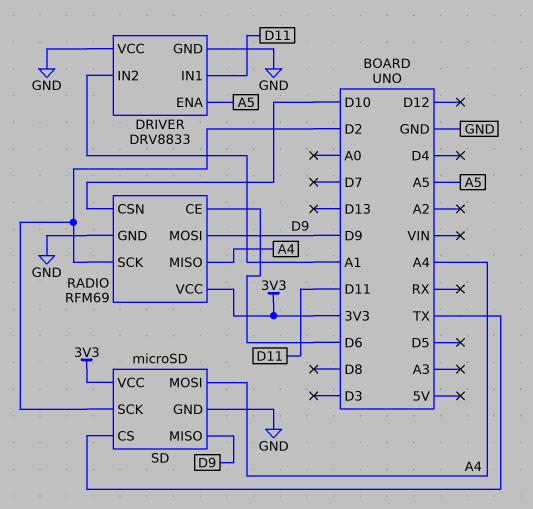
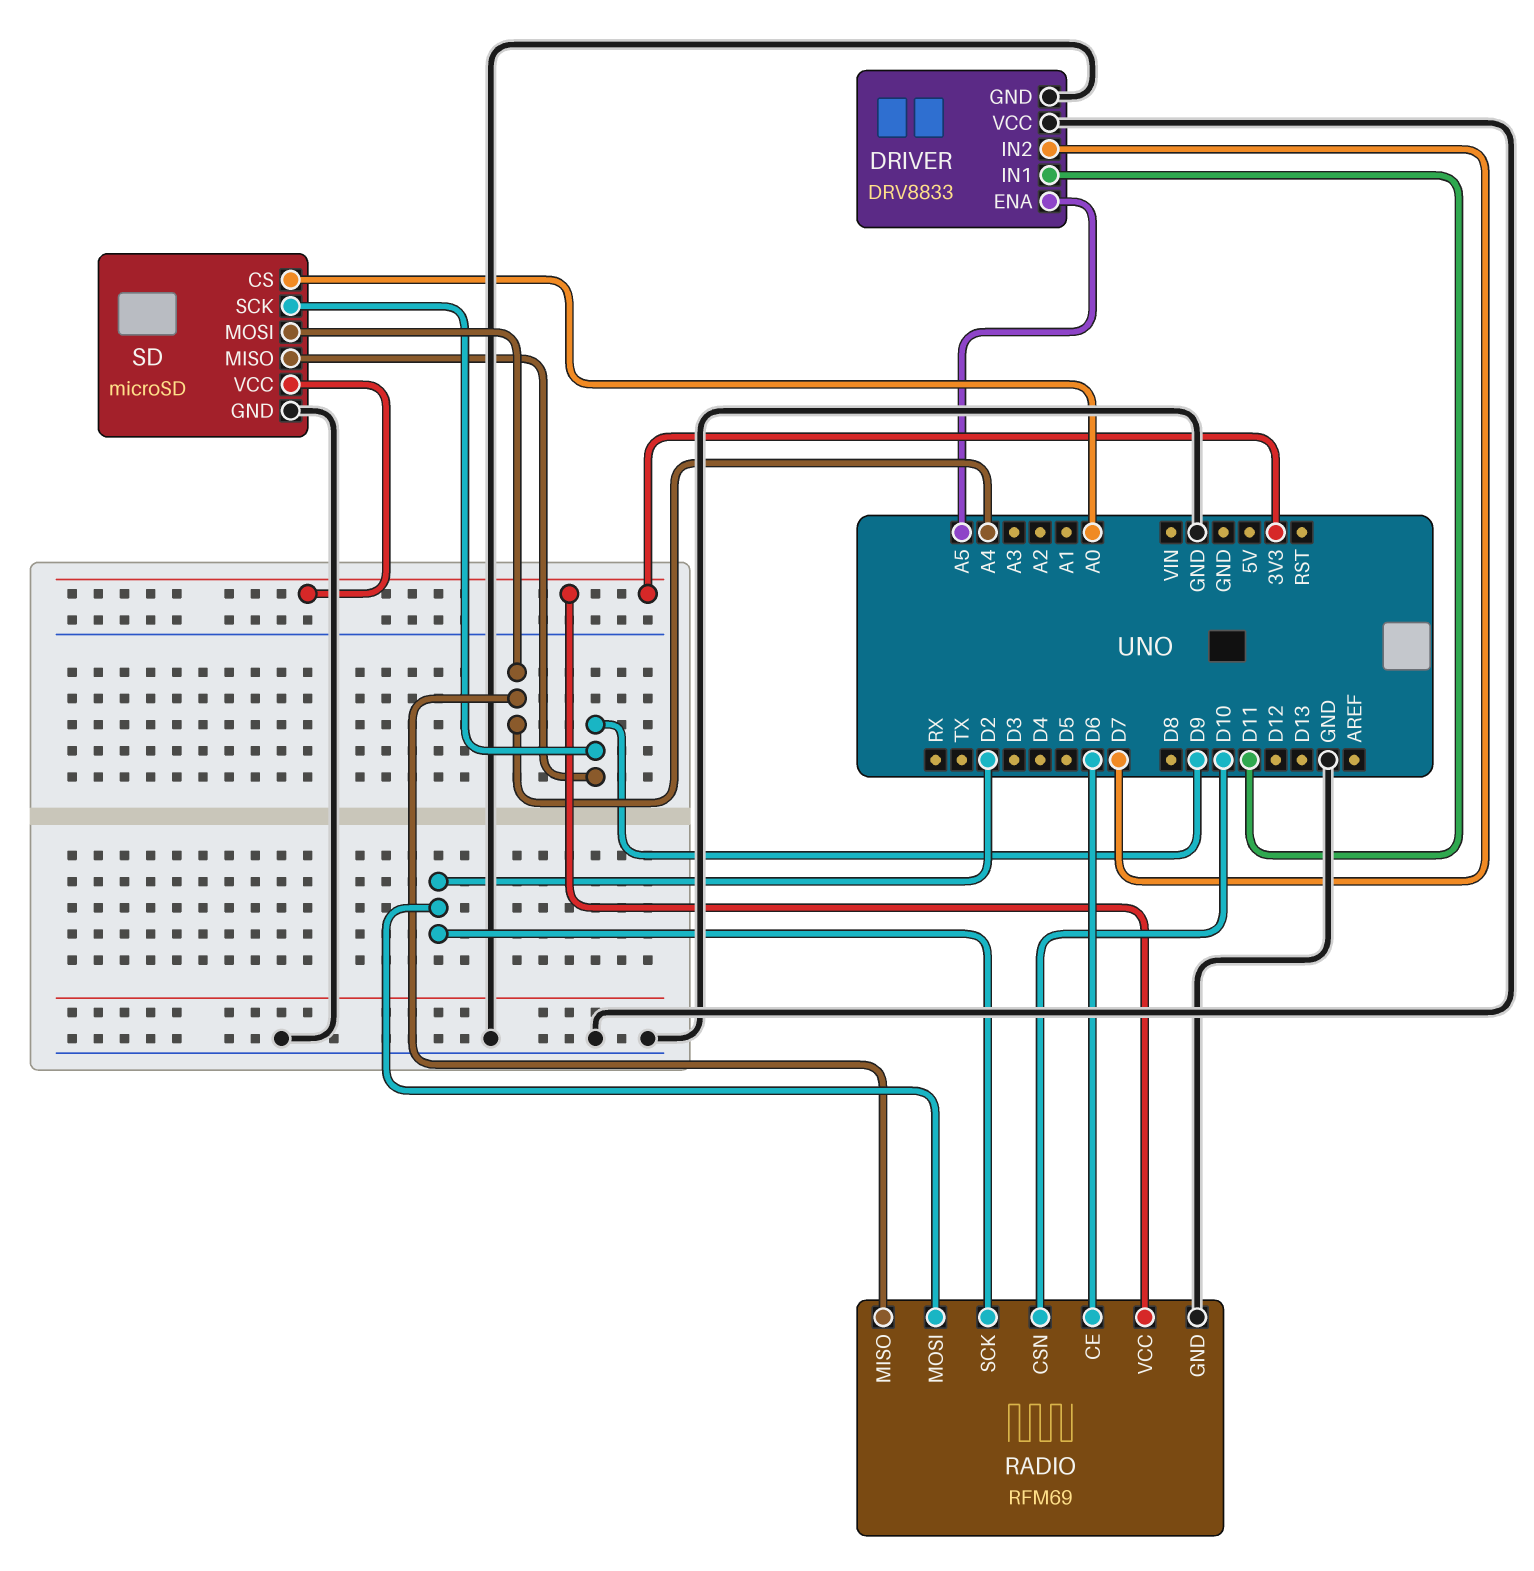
DRIVER pin IN2: A1 -> D7
RADIO pin MOSI: D9 -> D2
SD pin CS: TX -> A0
SD pin SCK: D2 -> D9

